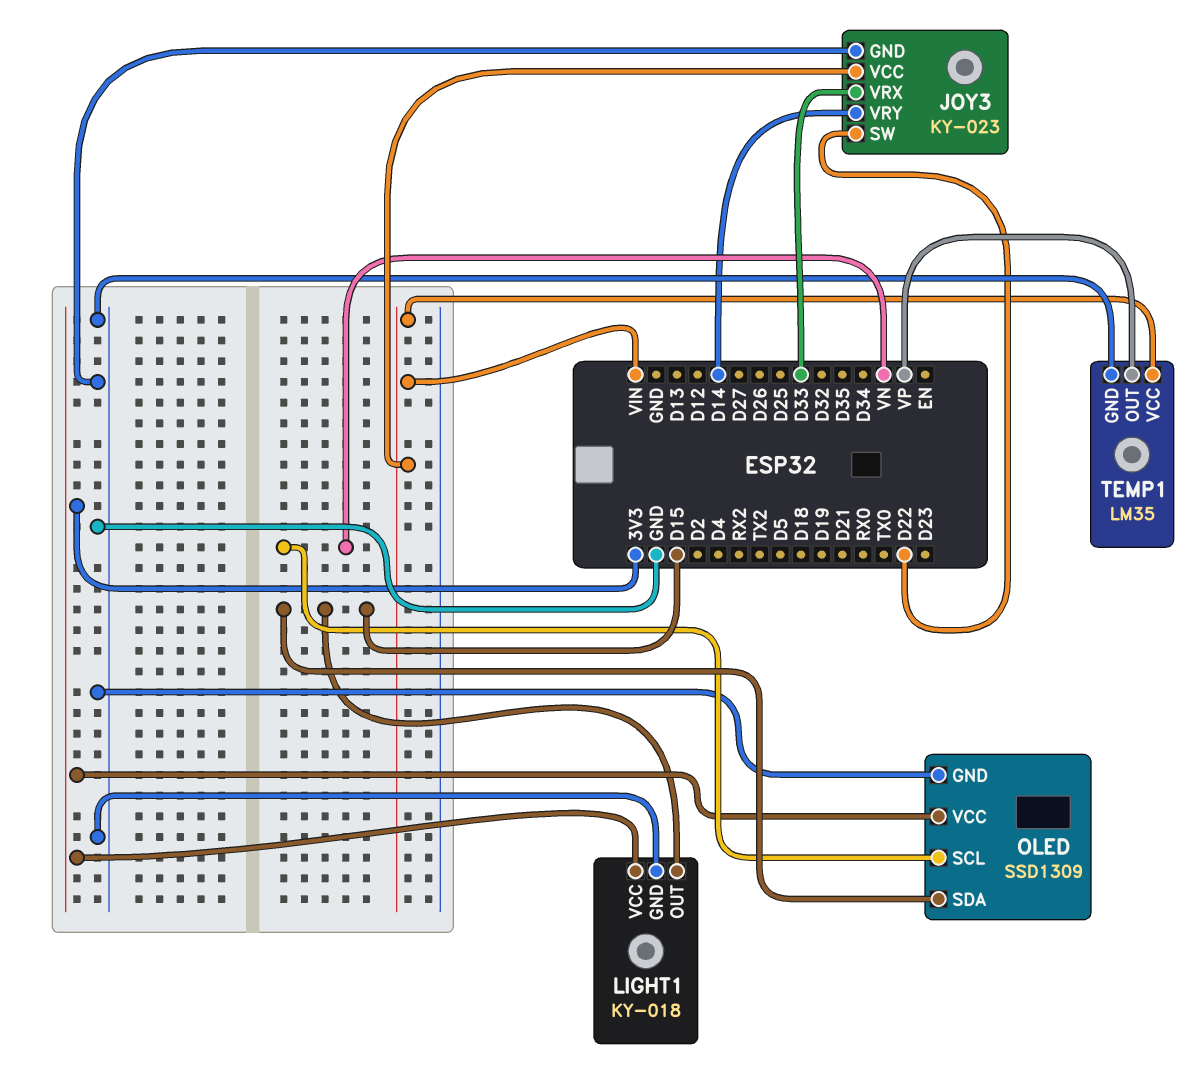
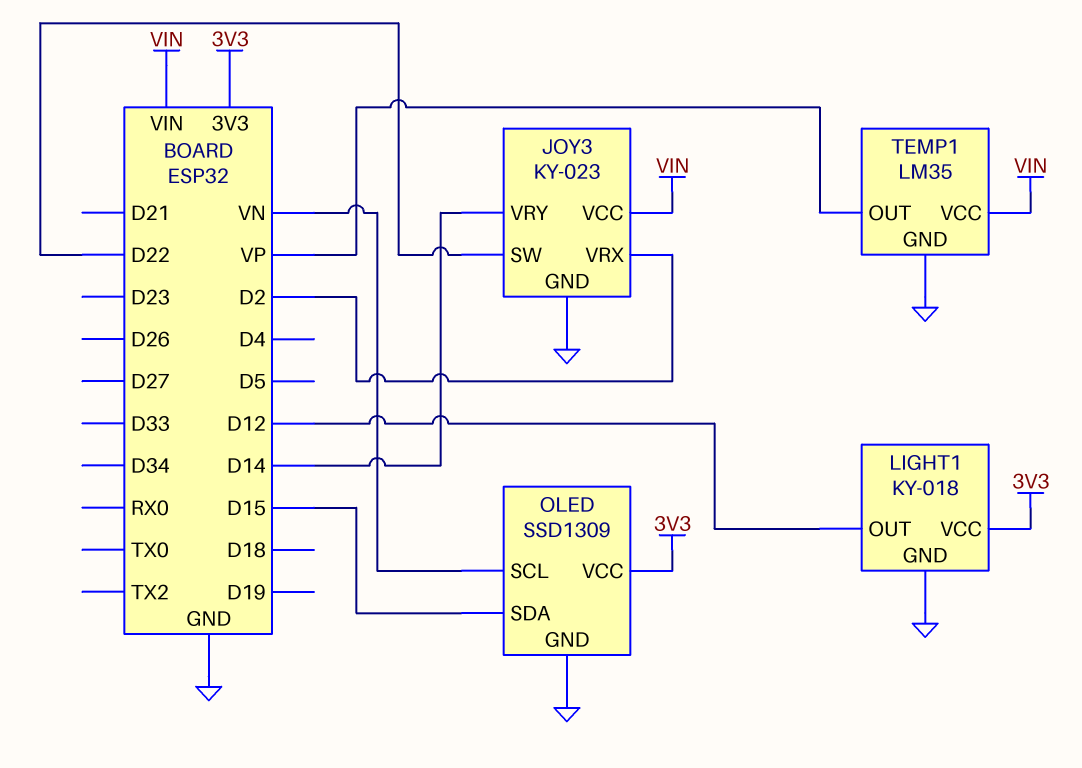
JOY3 pin VRX: D33 -> D2
LIGHT1 pin OUT: D15 -> D12

